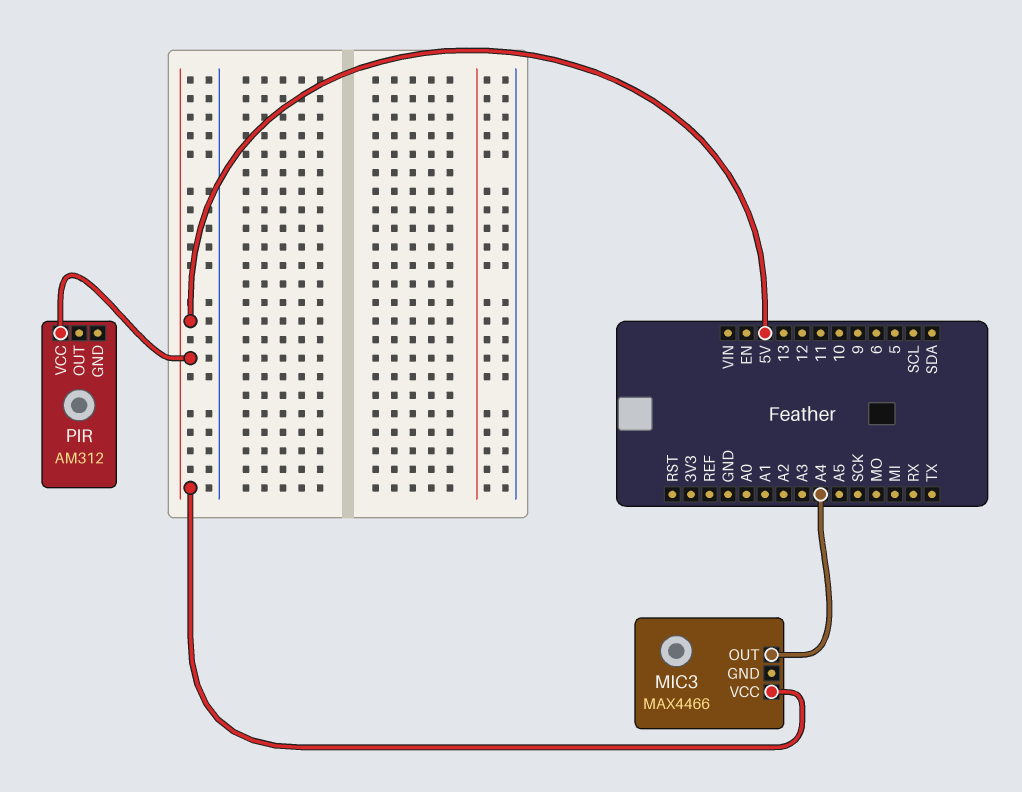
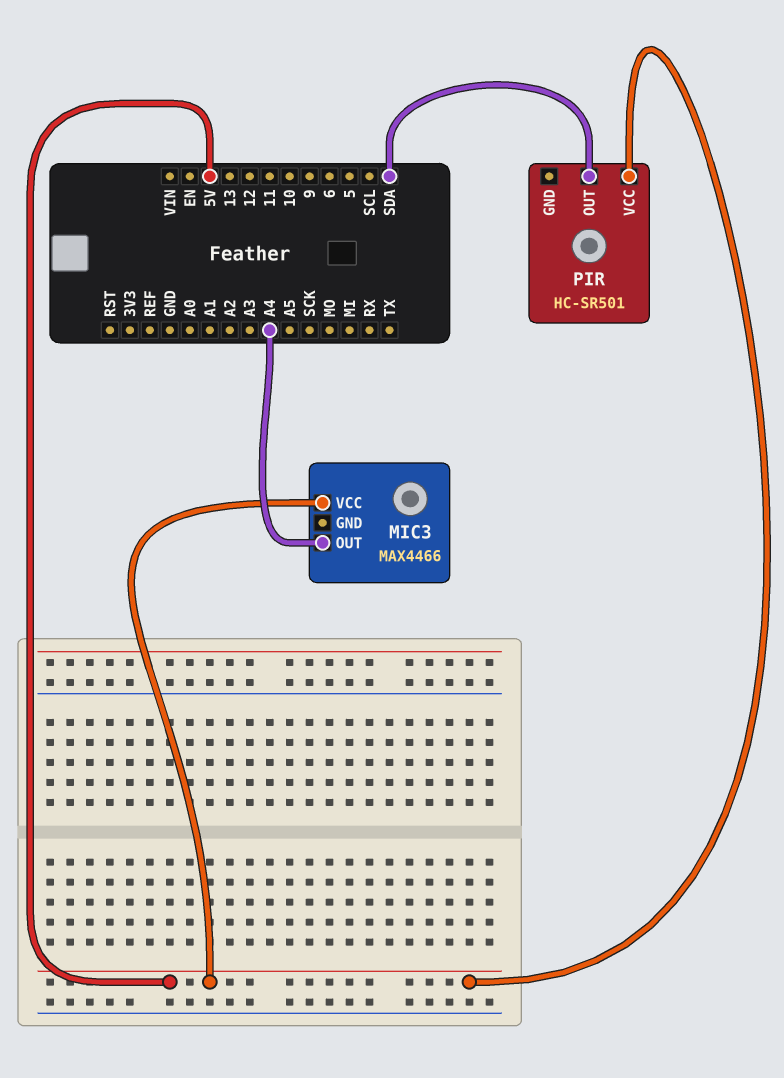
PIR: AM312 -> HC-SR501
PIR pin OUT: none -> SDA

